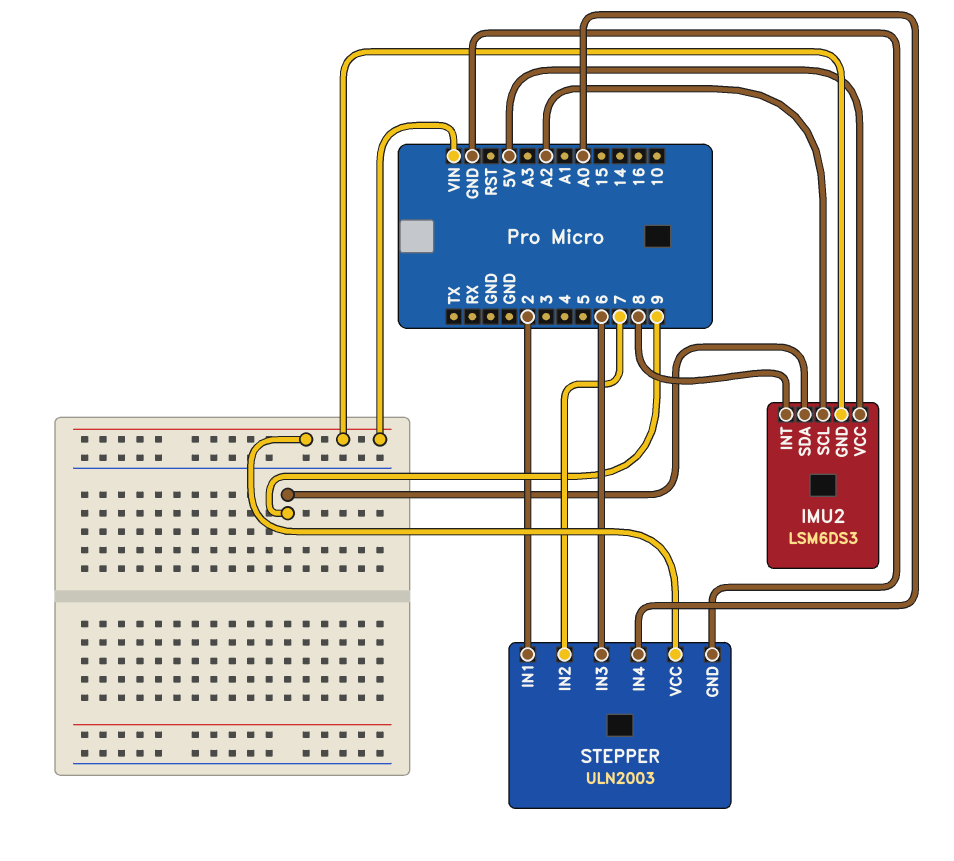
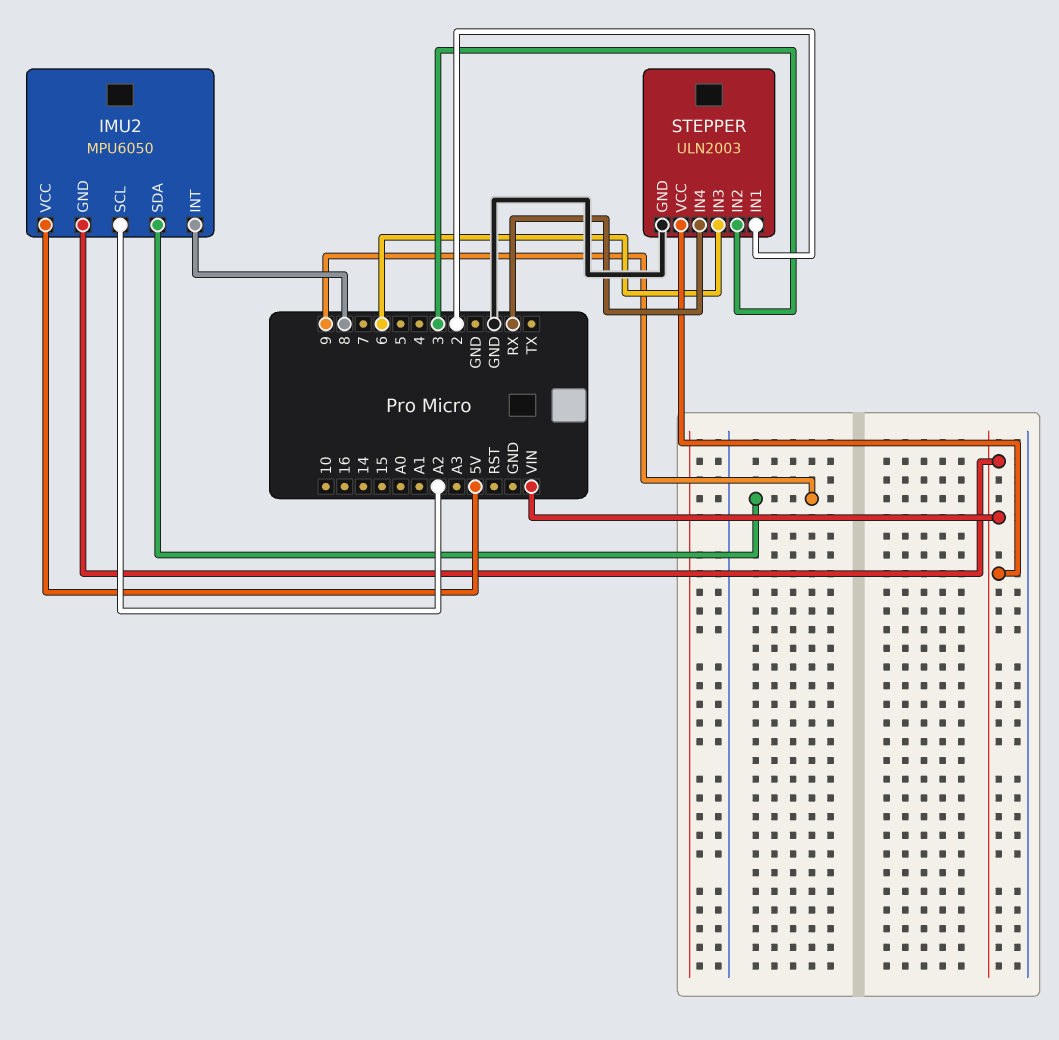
IMU2: LSM6DS3 -> MPU6050
STEPPER pin IN2: 7 -> 3
STEPPER pin IN4: A0 -> RX

